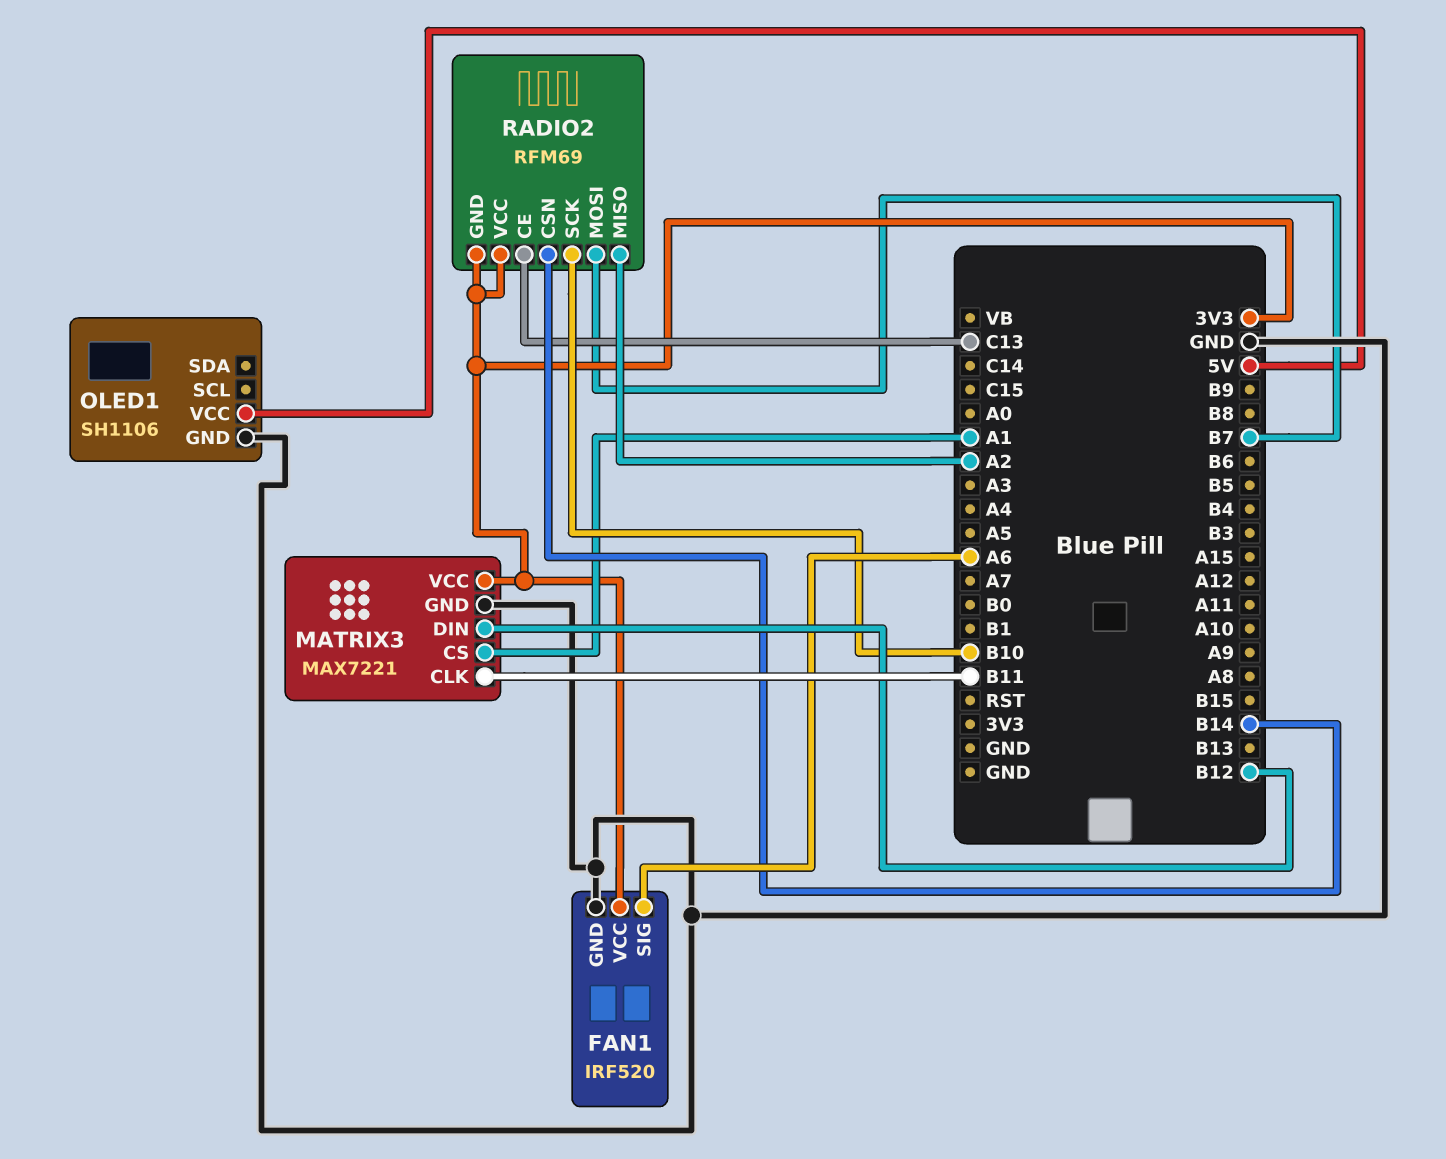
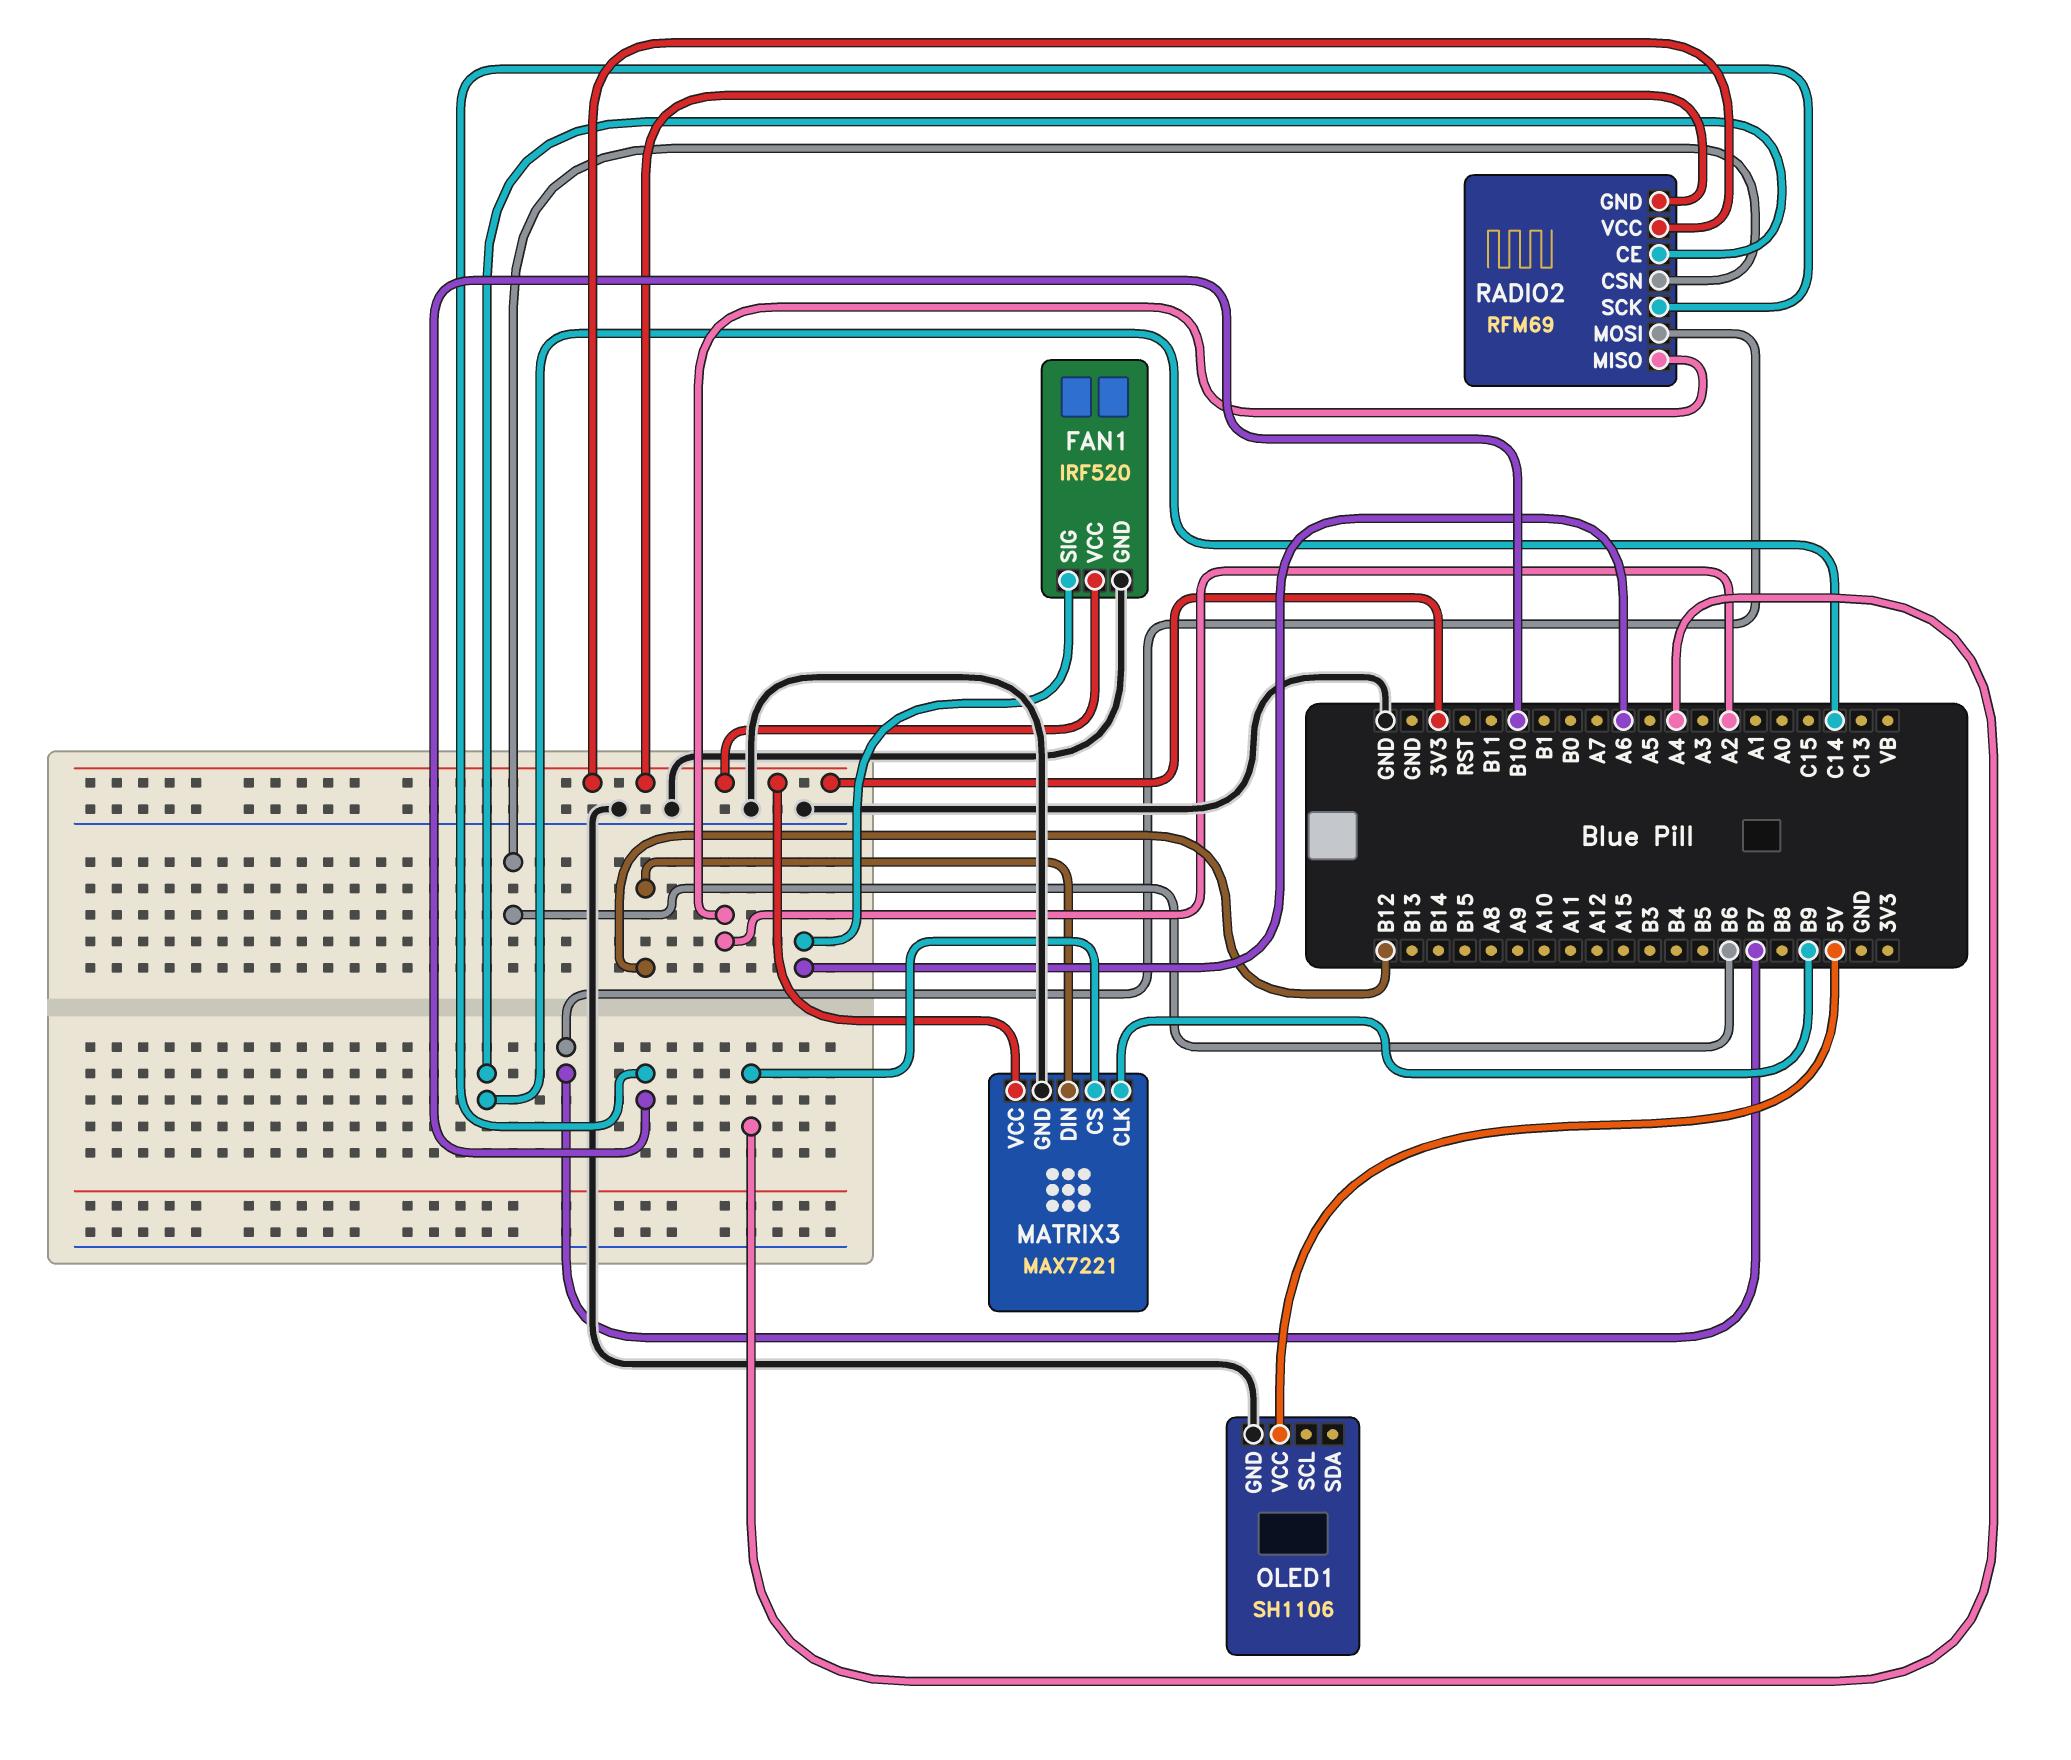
MATRIX3 pin CLK: B11 -> B9
MATRIX3 pin CS: A1 -> A4
RADIO2 pin CE: C13 -> C14
RADIO2 pin CSN: B14 -> B6

